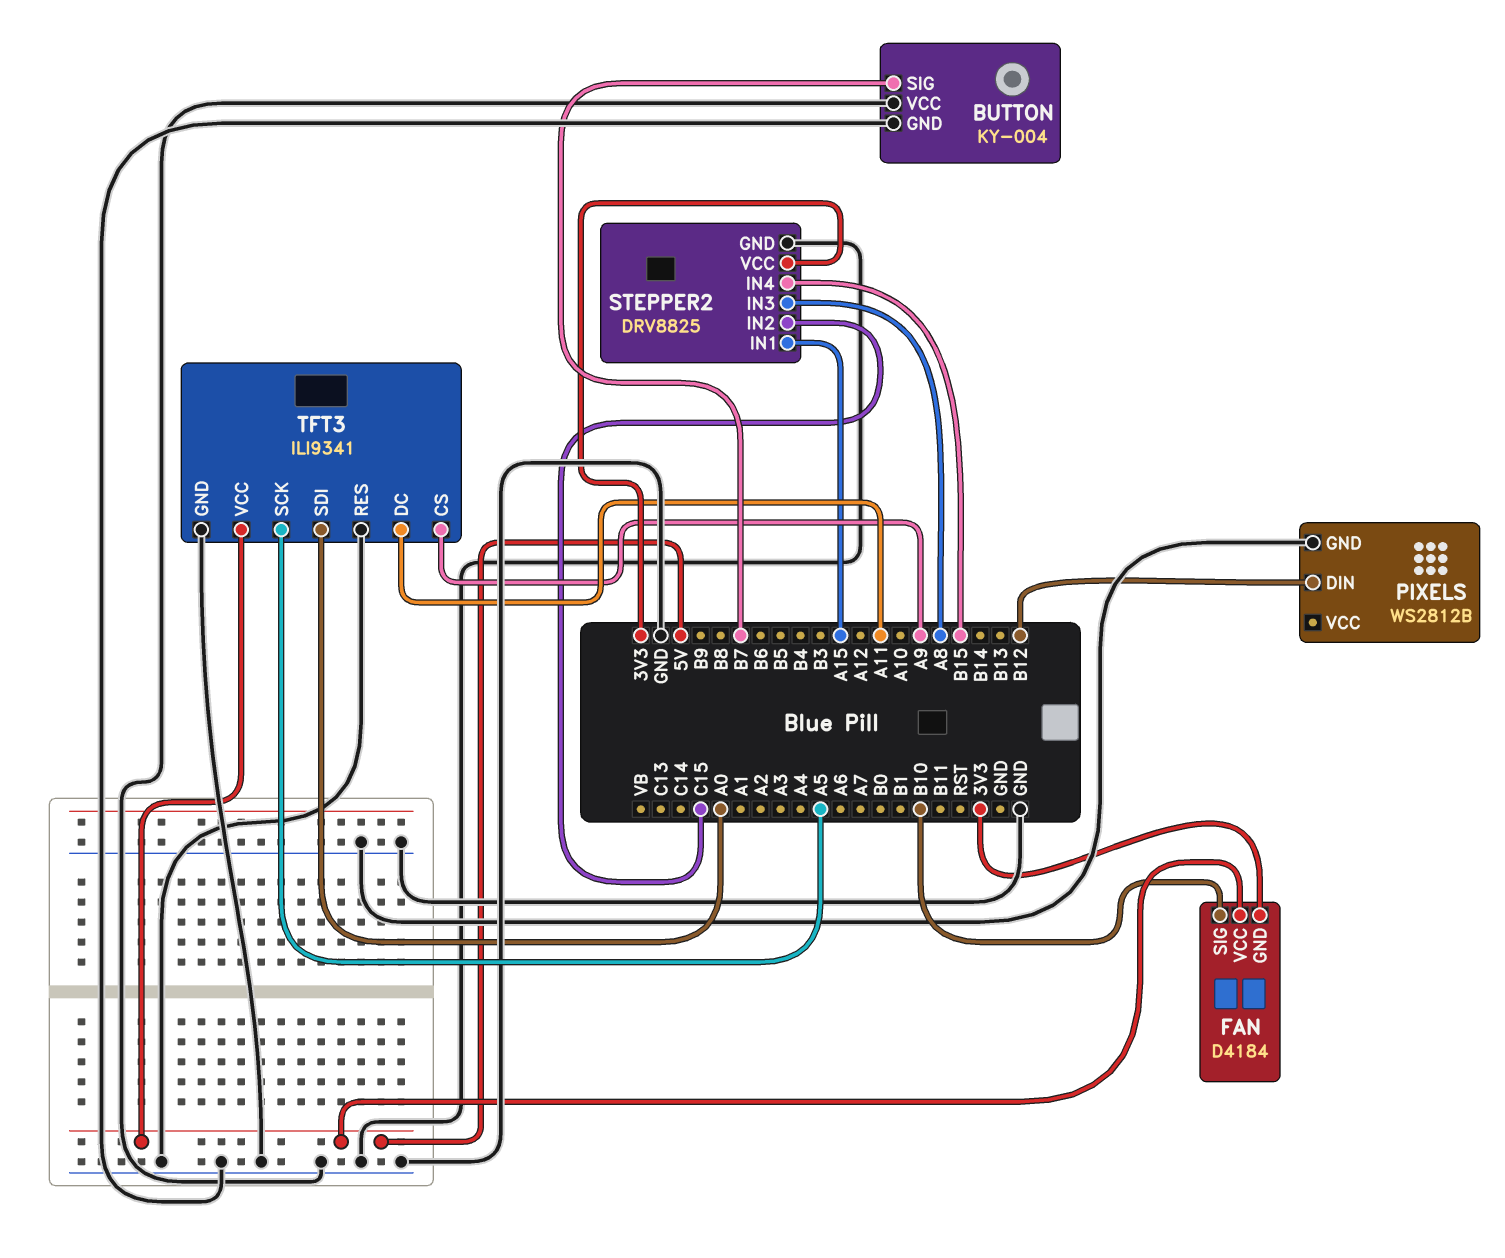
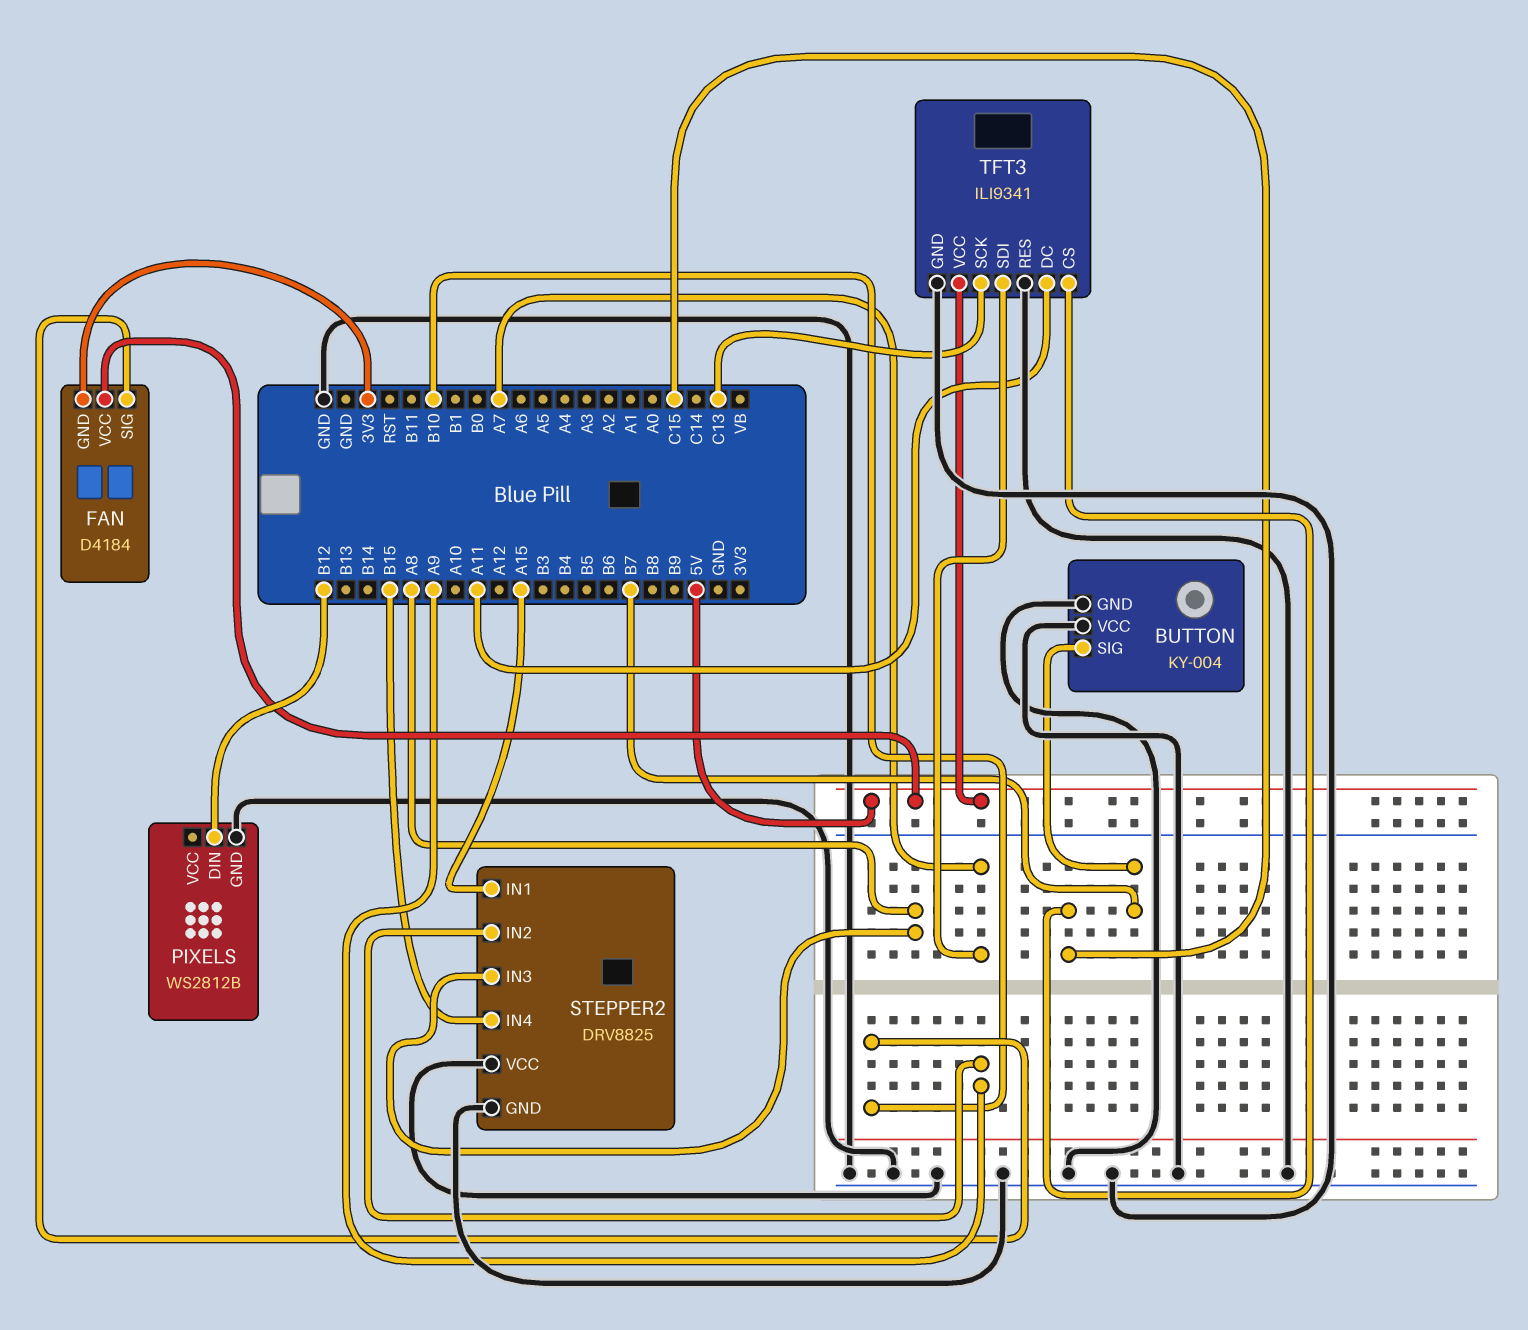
STEPPER2 pin IN2: C15 -> A9
STEPPER2 pin VCC: 3V3 -> GND
TFT3 pin CS: A9 -> C15
TFT3 pin SCK: A5 -> C13
TFT3 pin SDI: A0 -> A7

